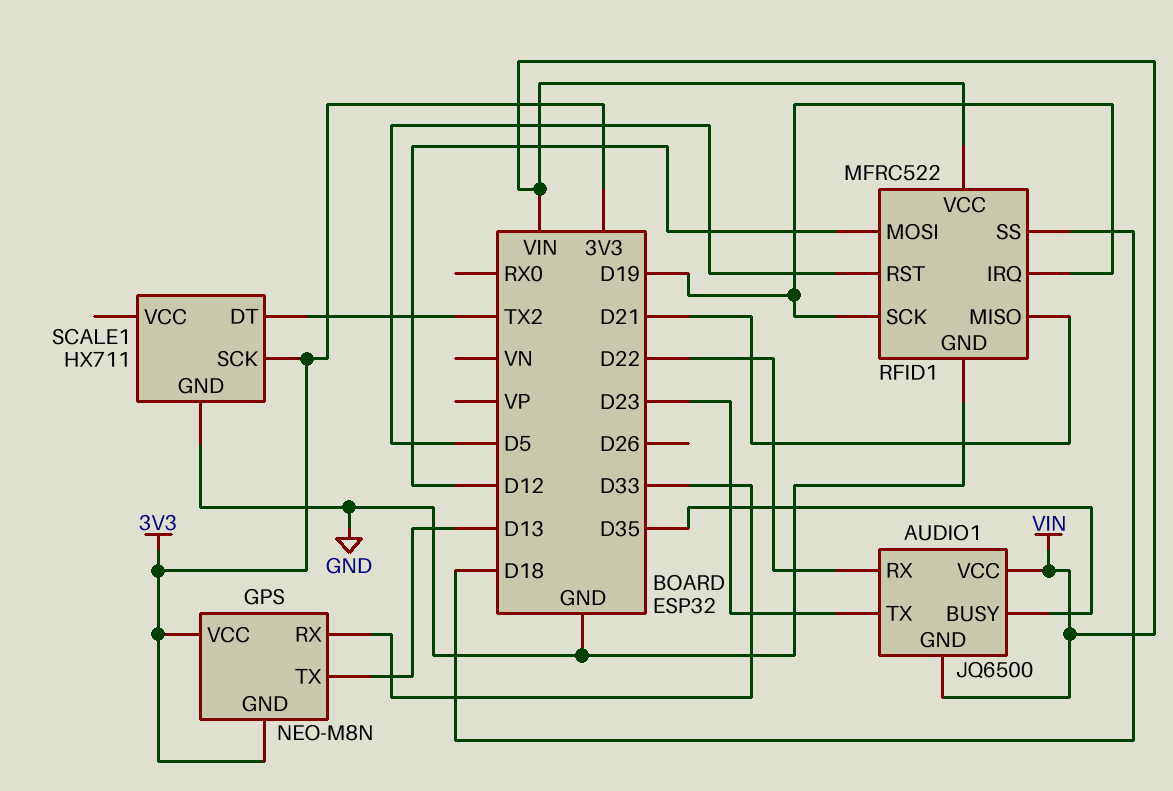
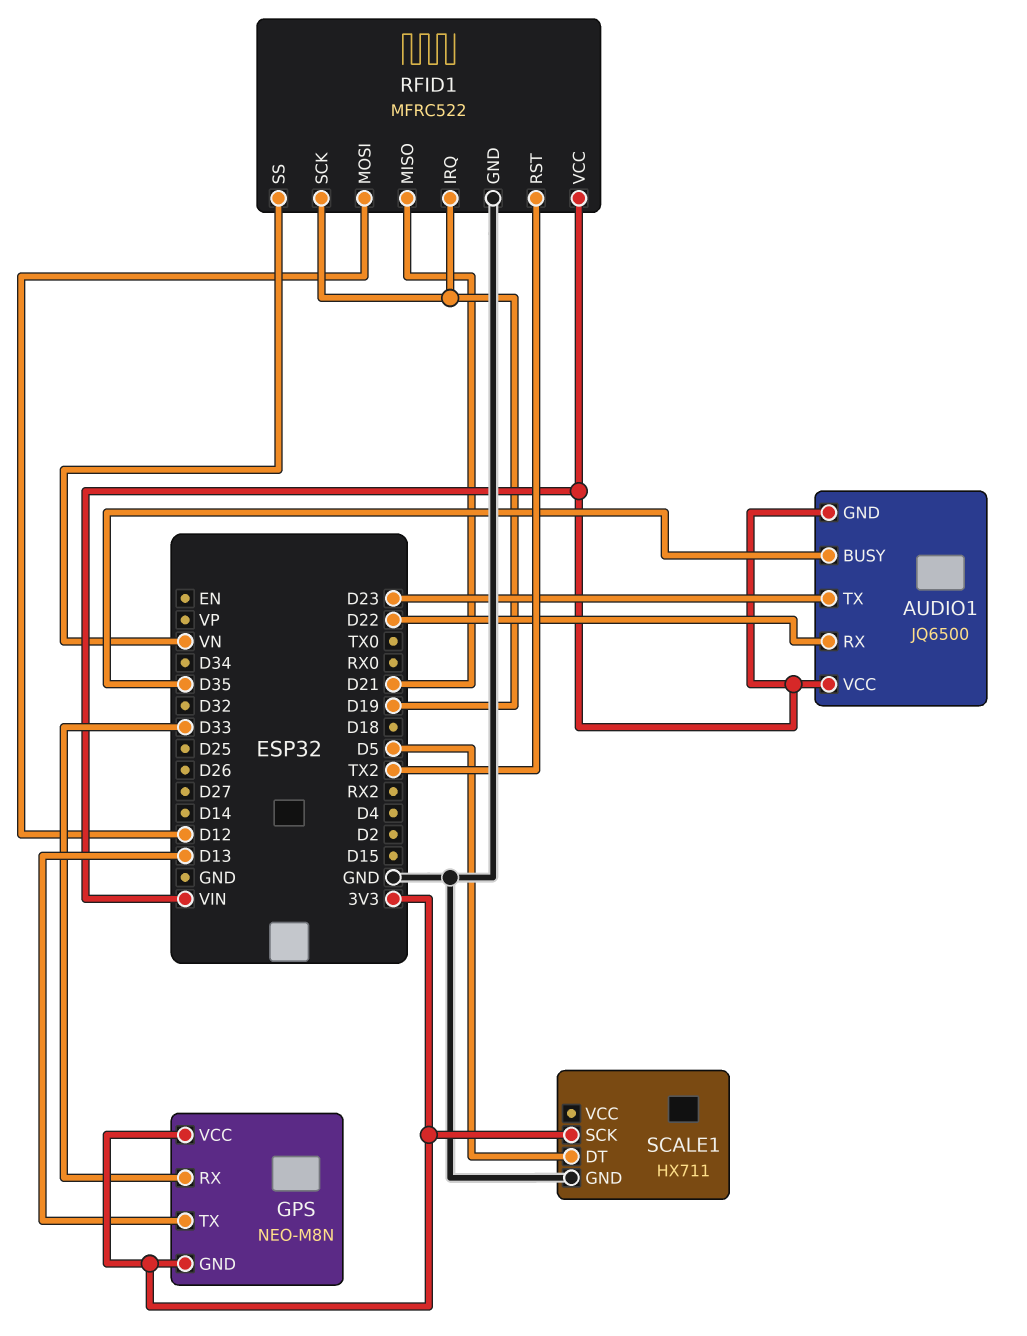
RFID1 pin RST: D5 -> TX2
RFID1 pin SS: D18 -> VN
SCALE1 pin DT: TX2 -> D5

